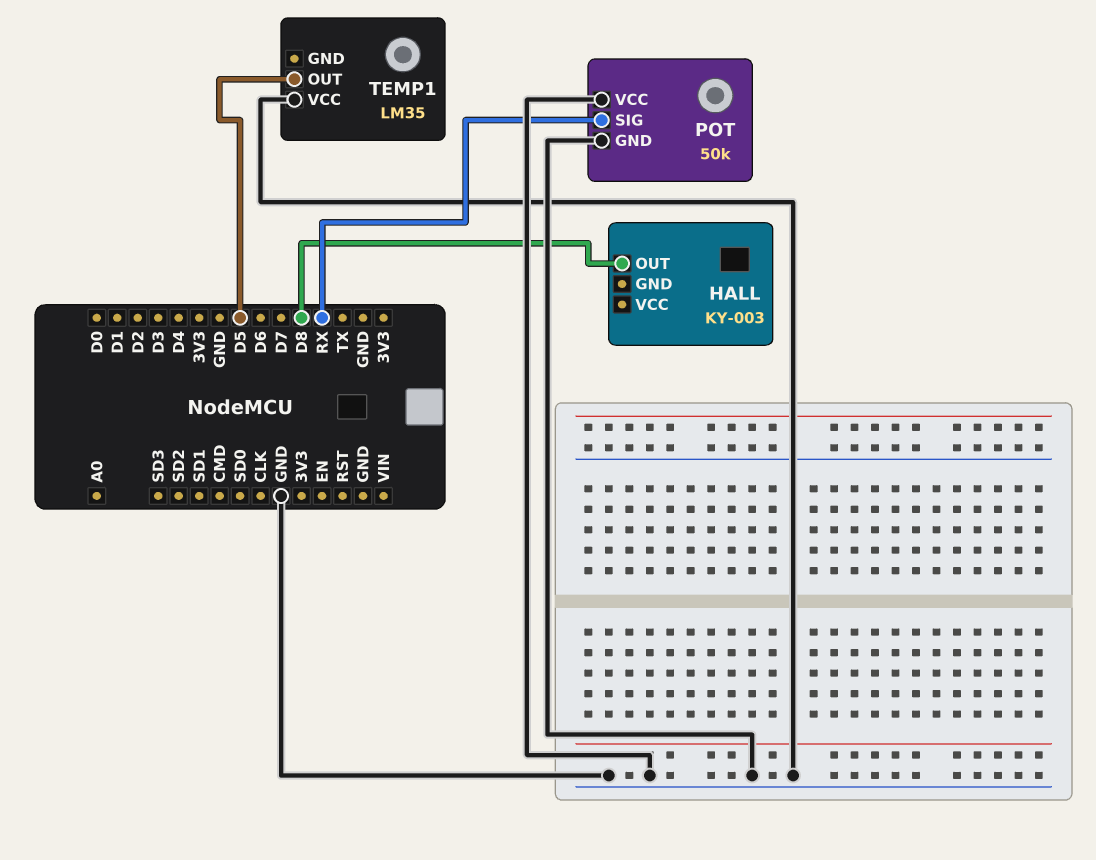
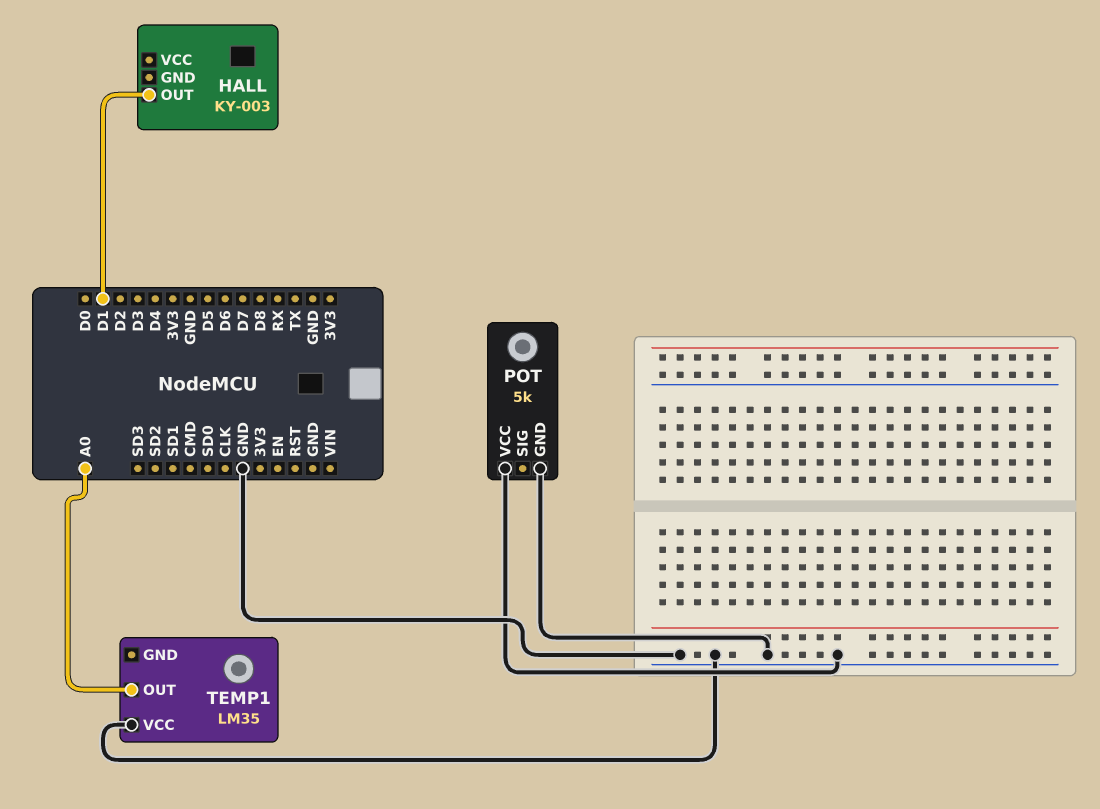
HALL pin OUT: D8 -> D1
POT: 50k -> 5k
POT pin SIG: RX -> none
TEMP1 pin OUT: D5 -> A0

